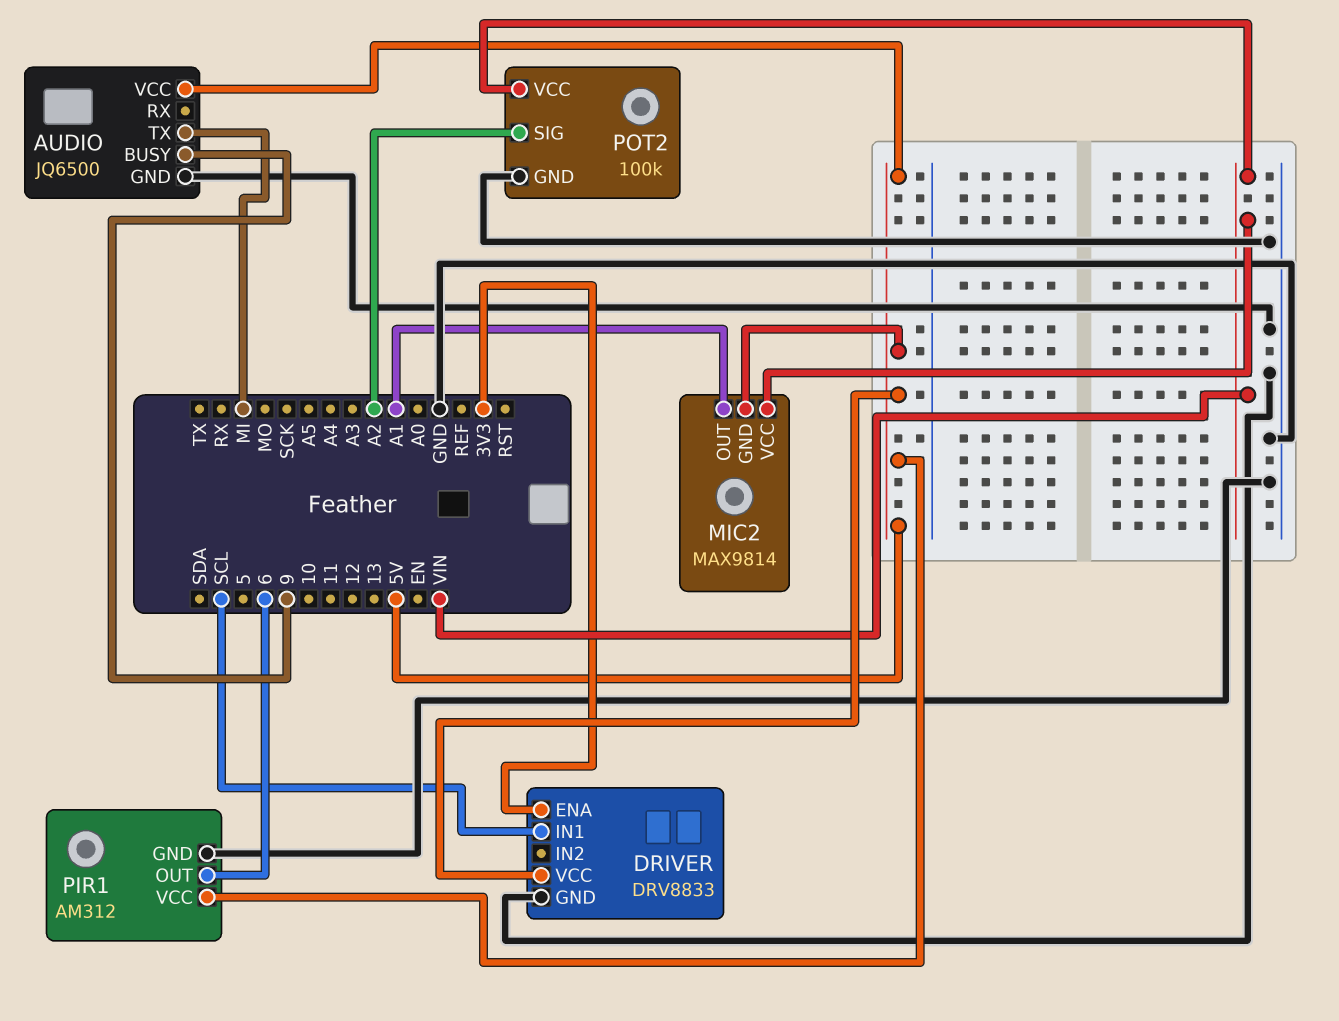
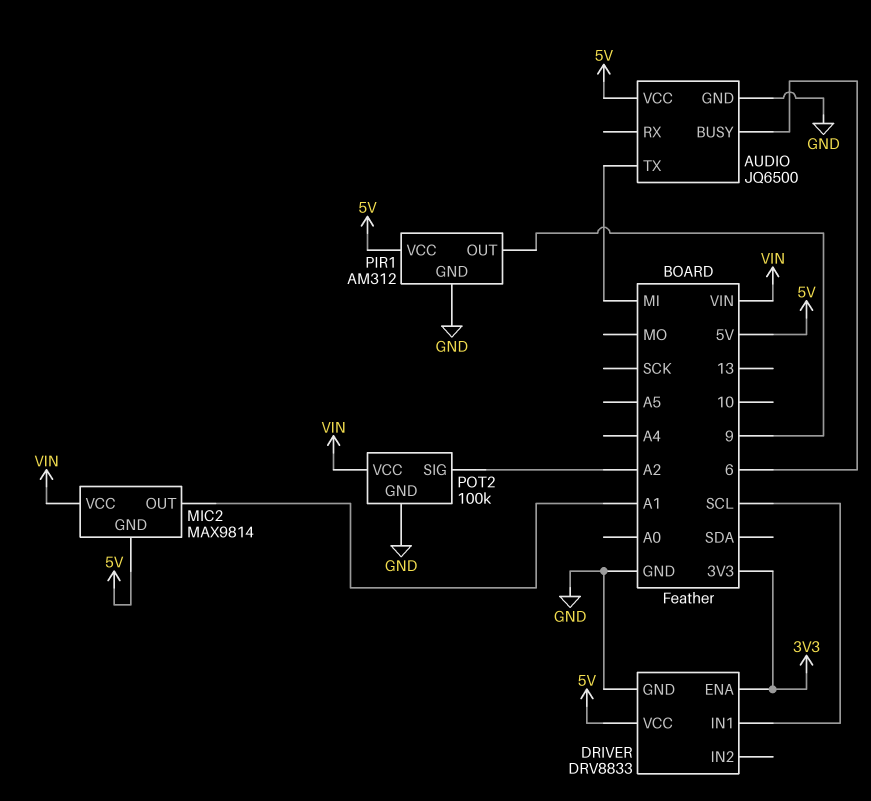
AUDIO pin BUSY: 9 -> 6
PIR1 pin OUT: 6 -> 9

